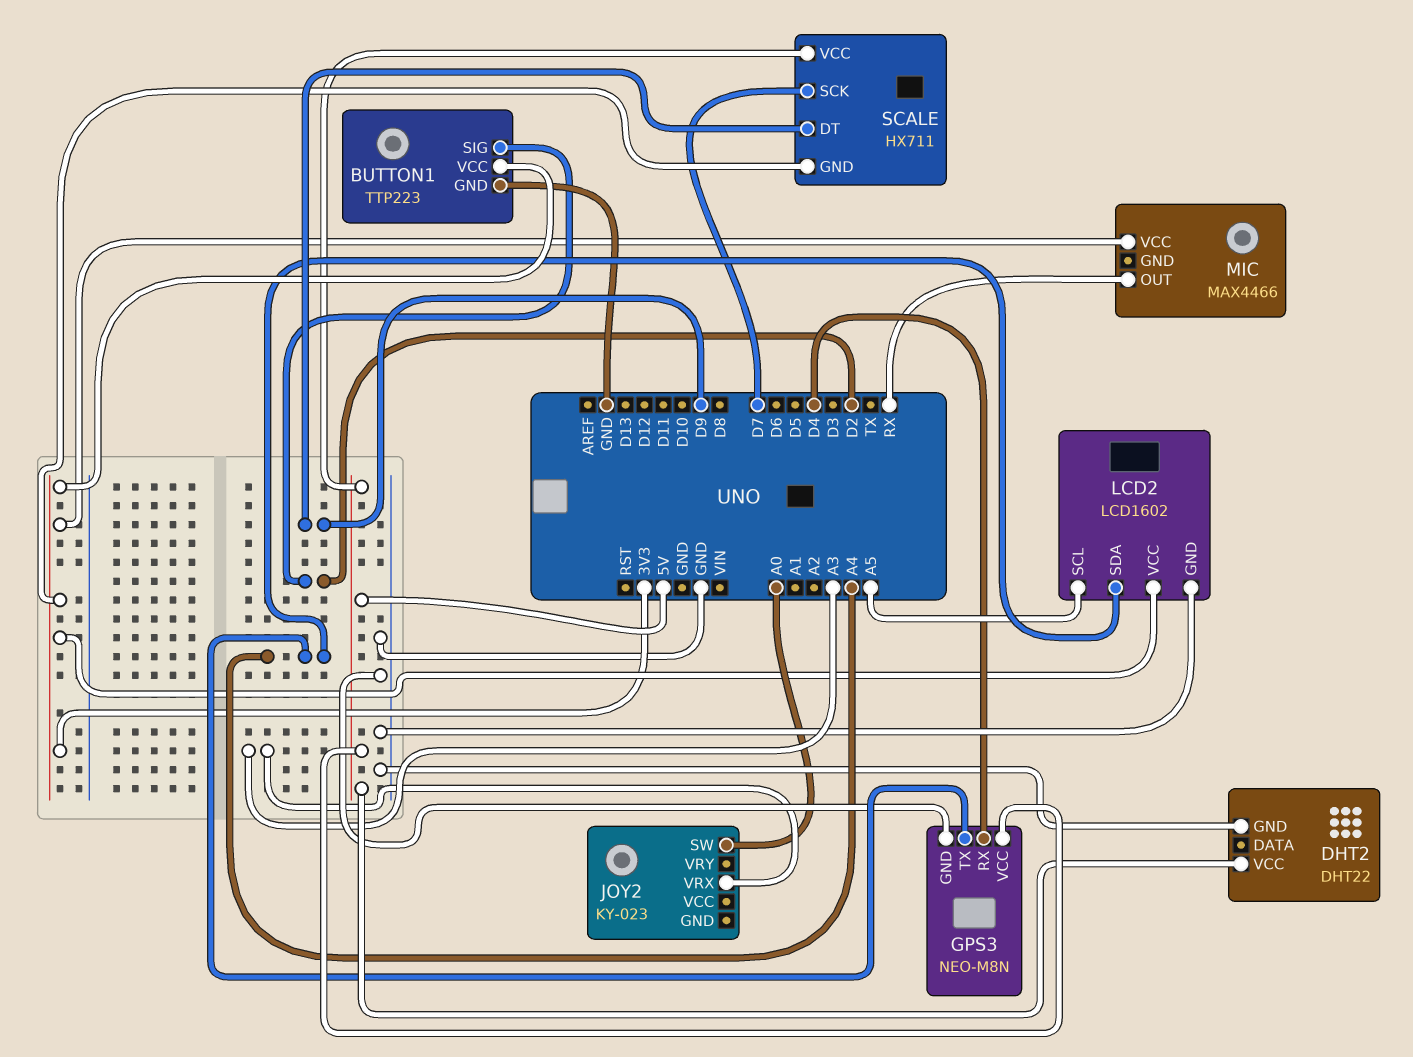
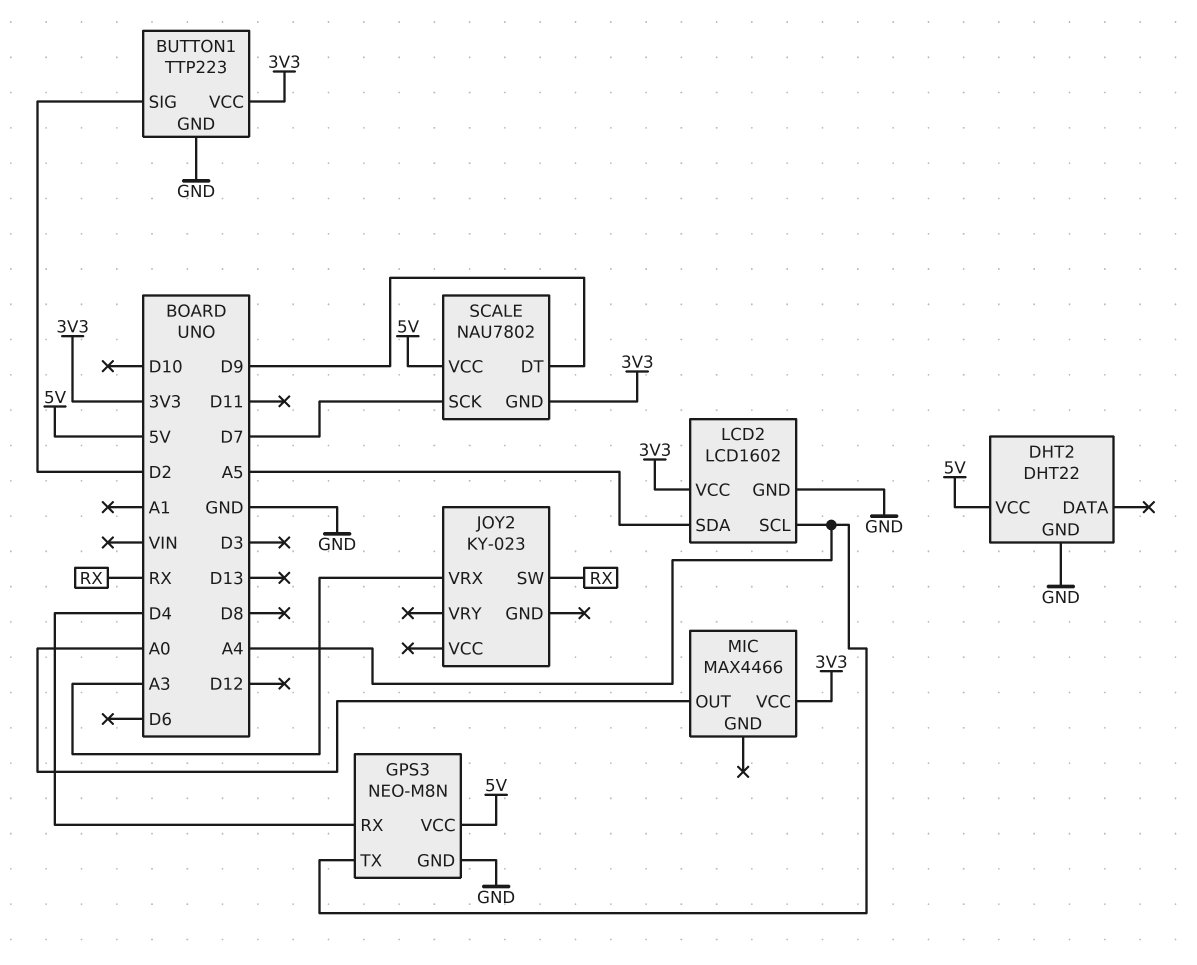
JOY2 pin SW: A0 -> RX
LCD2 pin SCL: A5 -> A4
LCD2 pin SDA: A4 -> A5
MIC pin OUT: RX -> A0
SCALE: HX711 -> NAU7802

